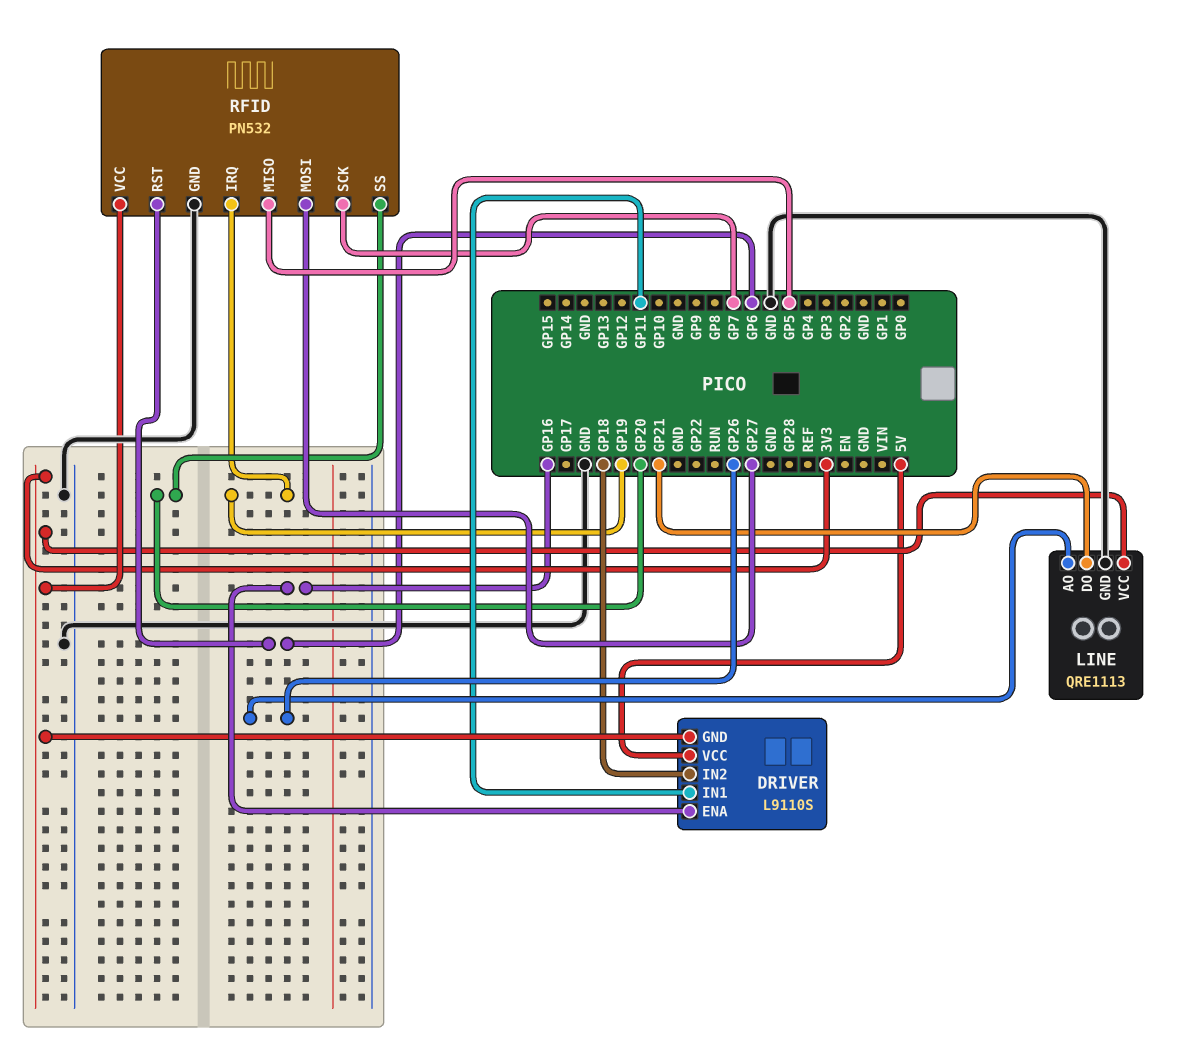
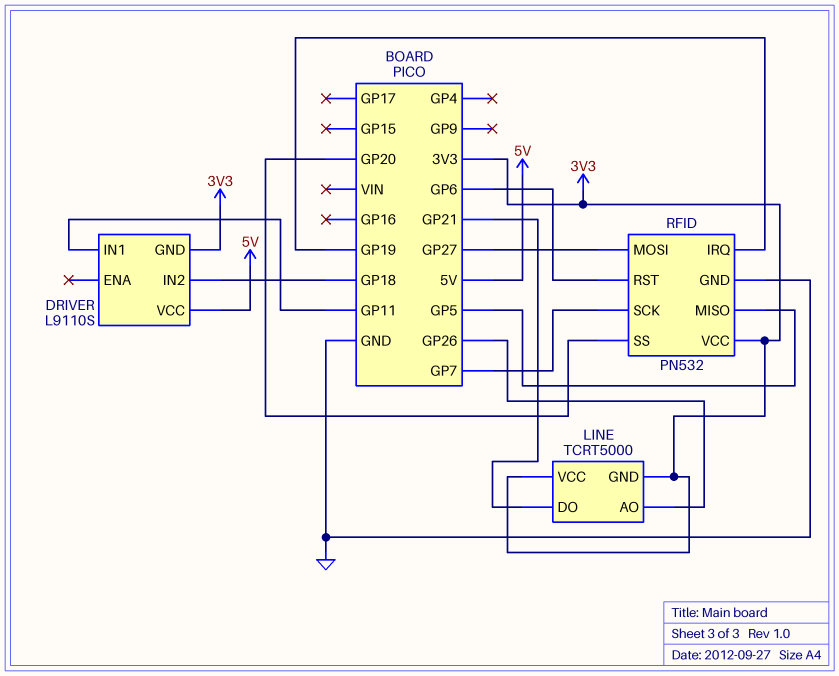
DRIVER pin ENA: GP16 -> none
LINE: QRE1113 -> TCRT5000
LINE pin GND: GND -> 3V3

